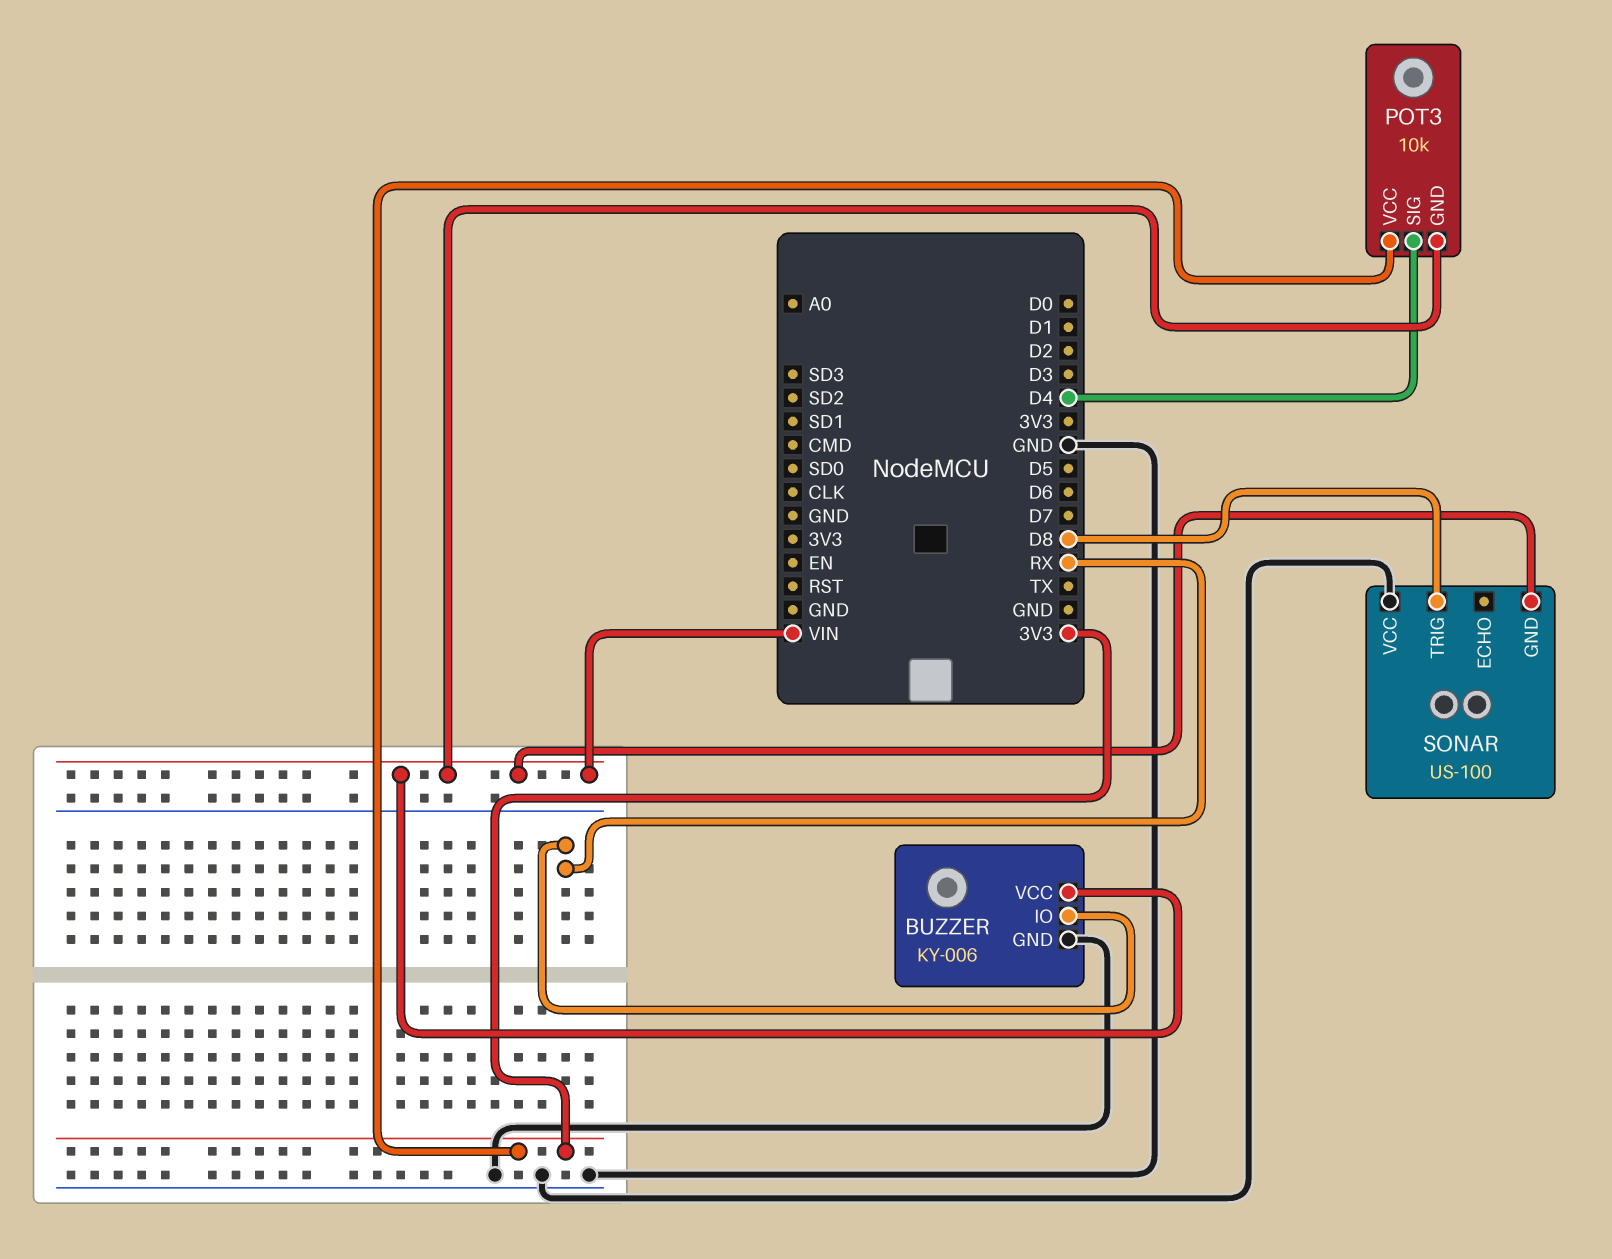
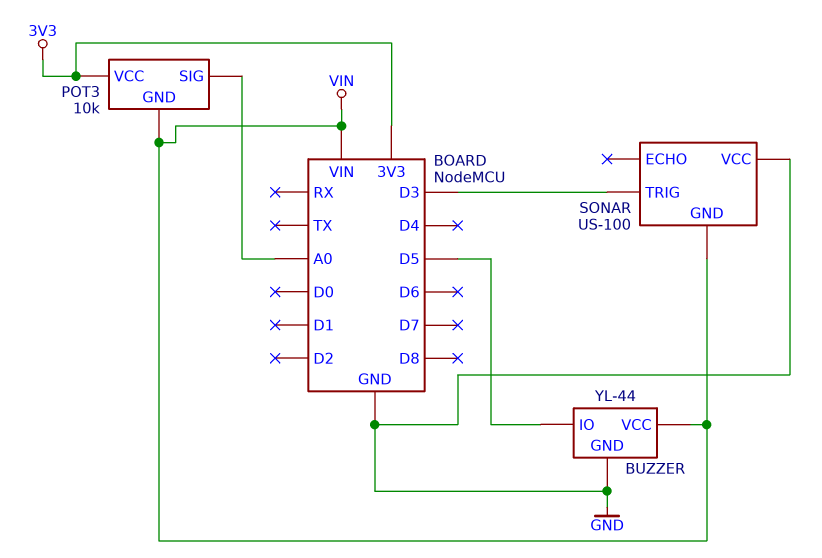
BUZZER: KY-006 -> YL-44
BUZZER pin IO: RX -> D5
POT3 pin SIG: D4 -> A0
SONAR pin TRIG: D8 -> D3

